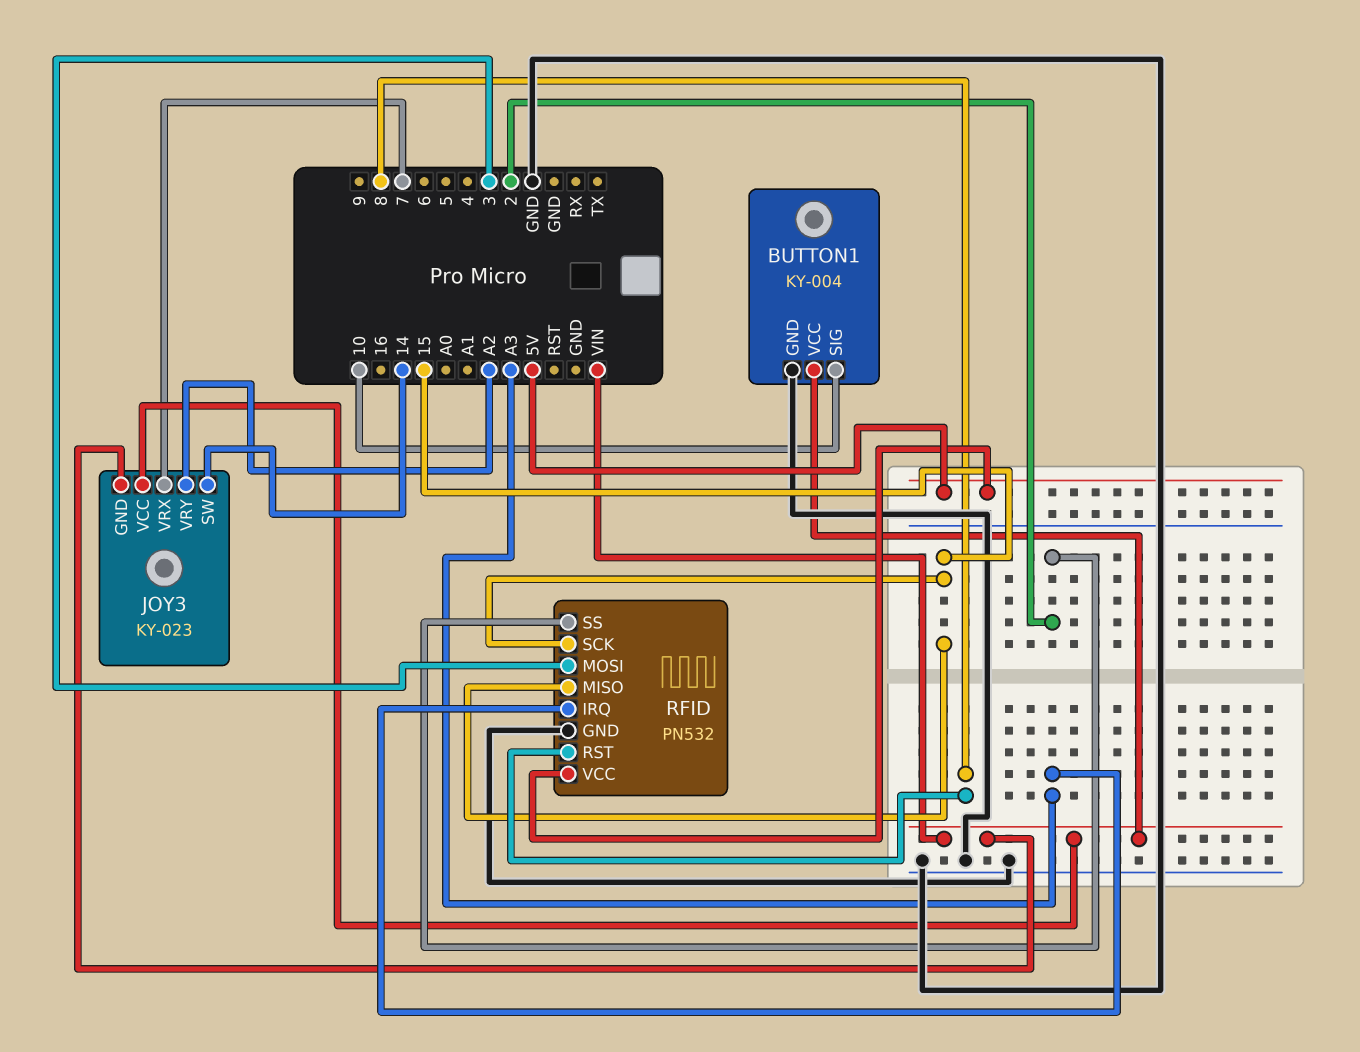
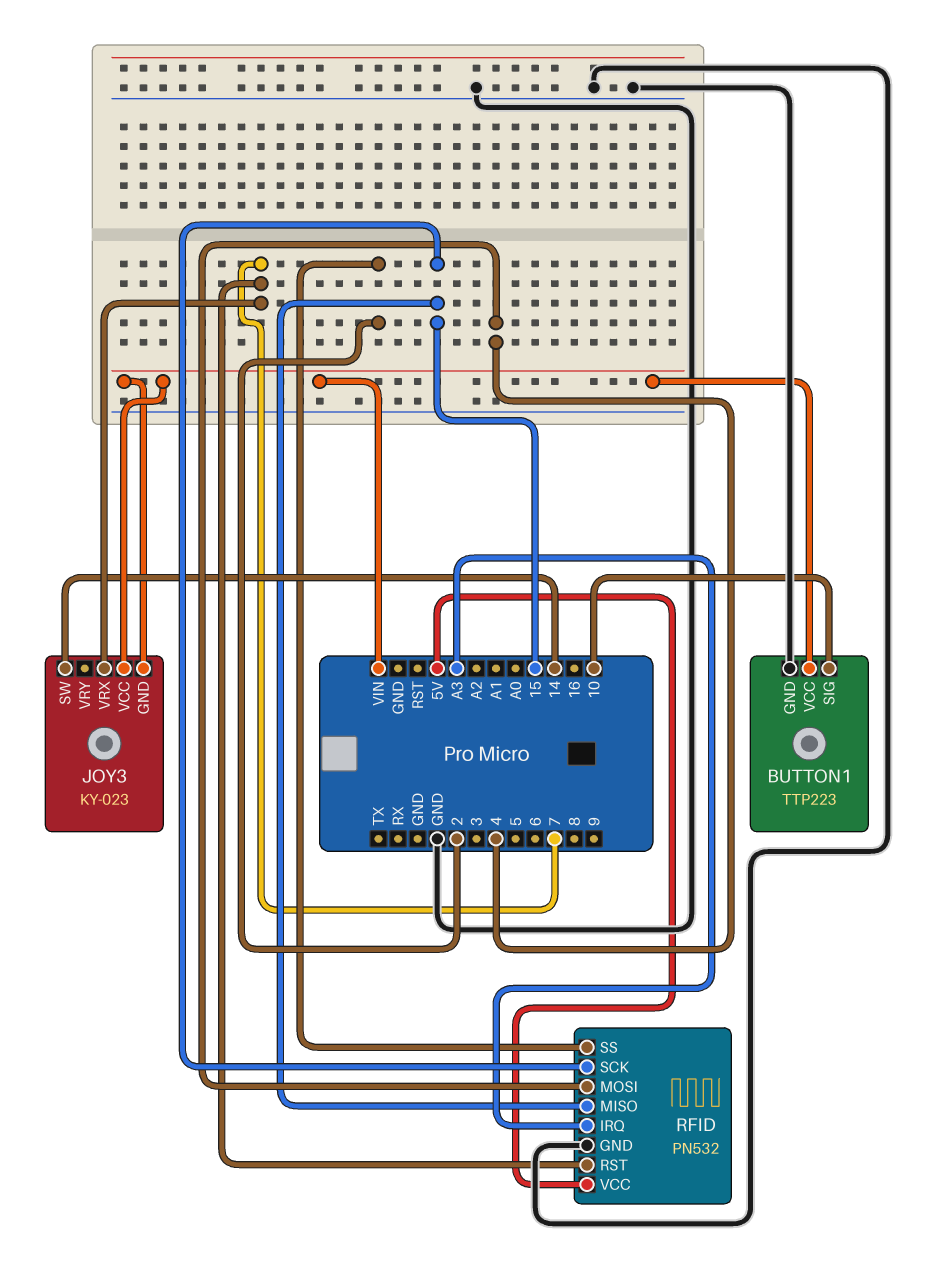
BUTTON1: KY-004 -> TTP223
JOY3 pin VRY: A2 -> none
RFID pin MOSI: 3 -> 4
RFID pin RST: 8 -> 7

